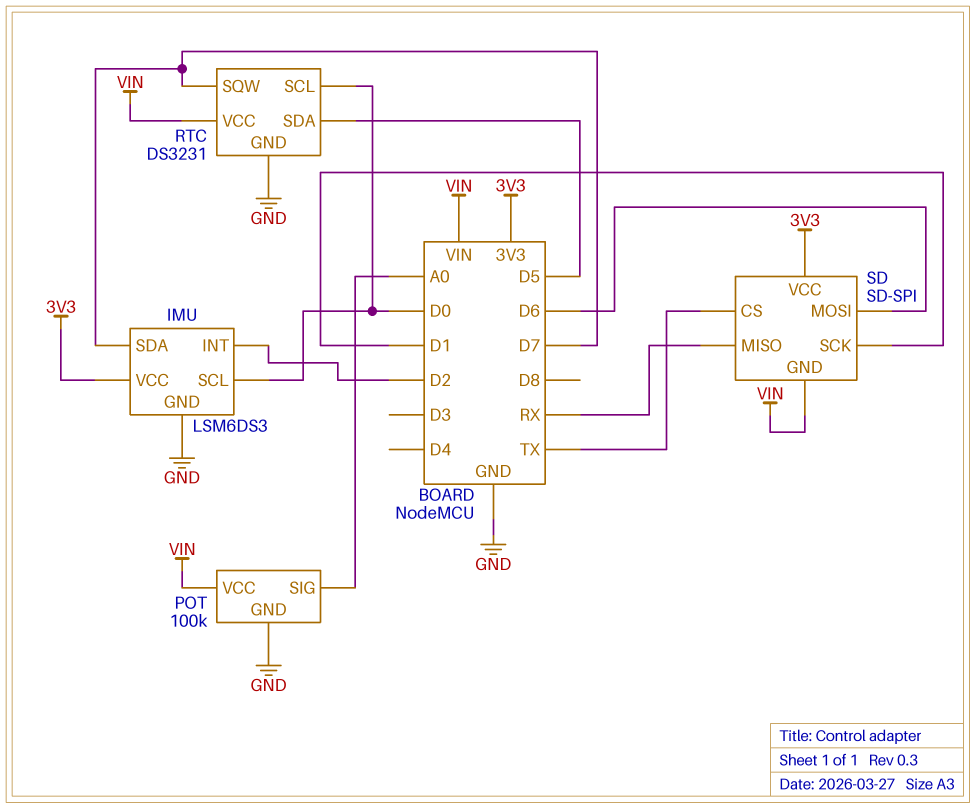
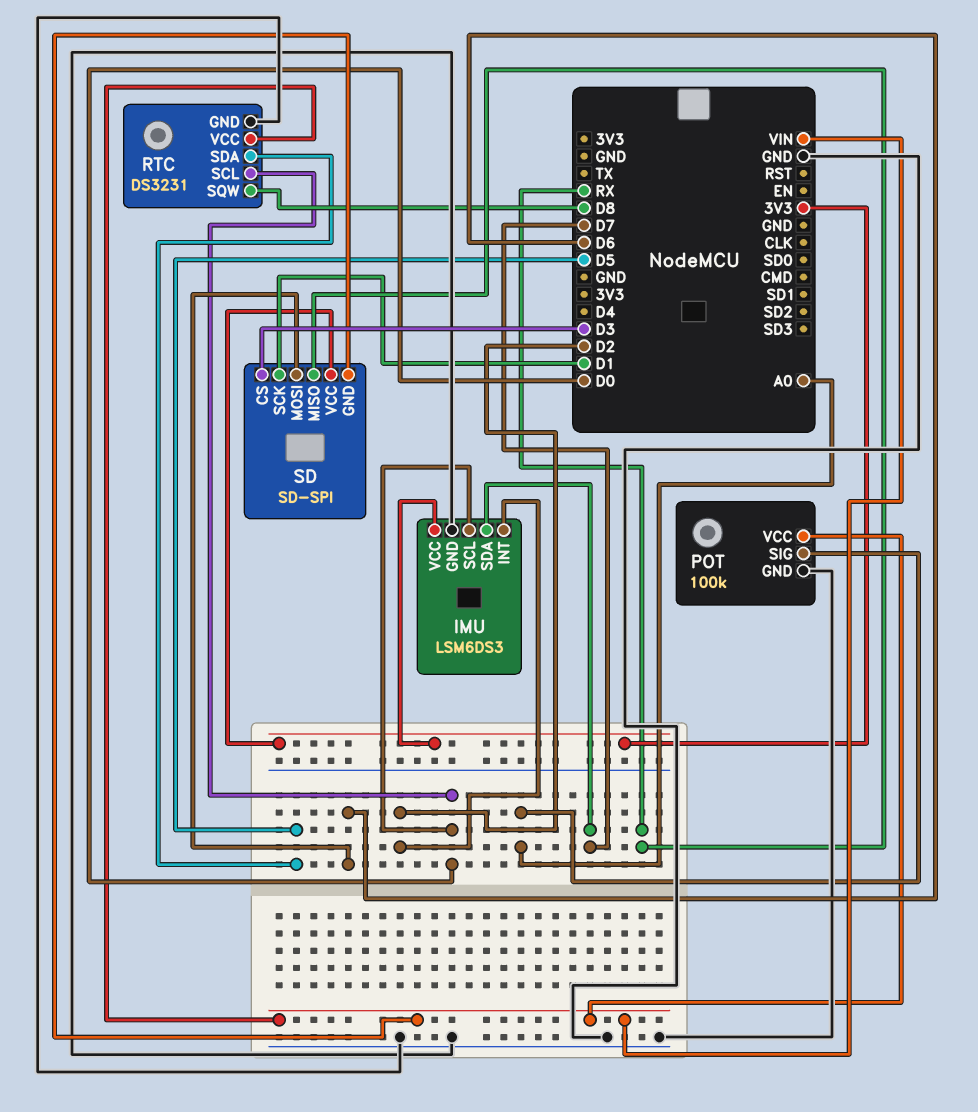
RTC pin SQW: D7 -> D8
SD pin CS: TX -> D3

